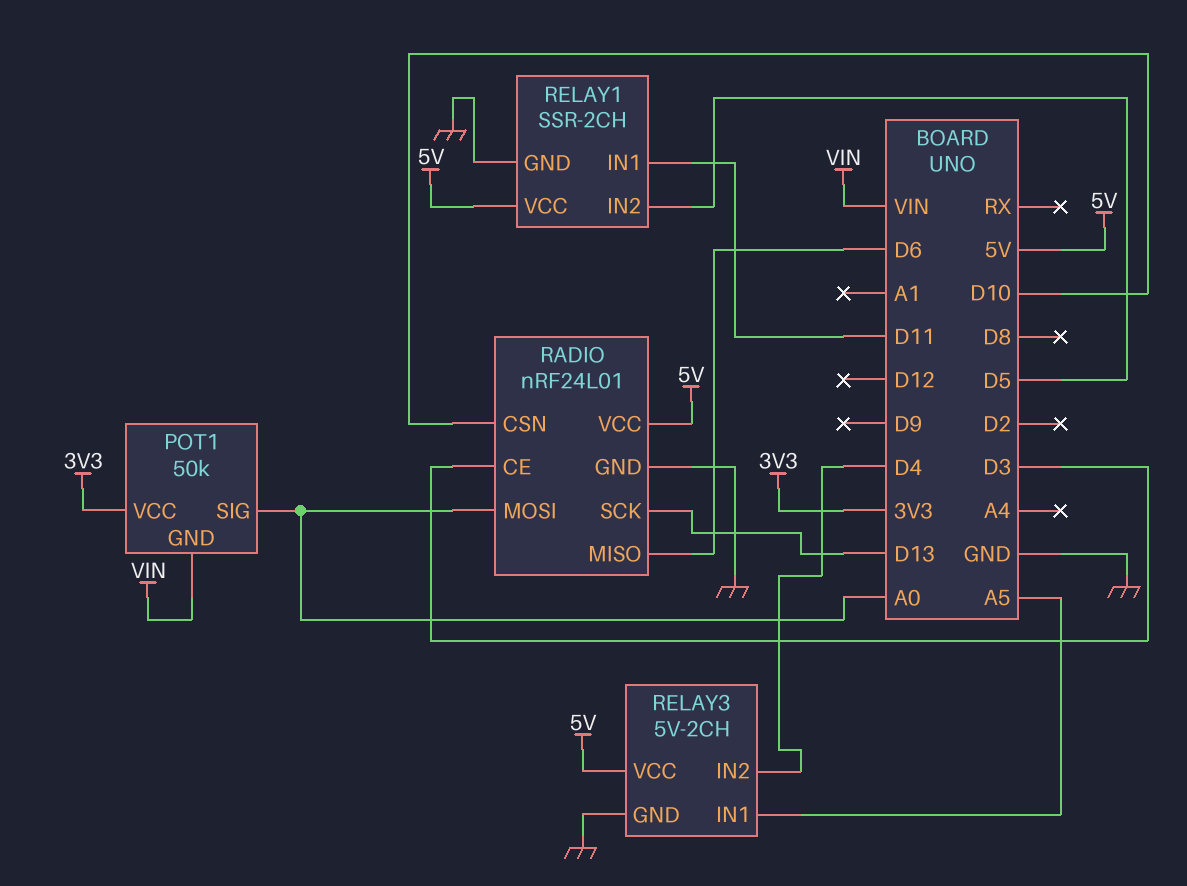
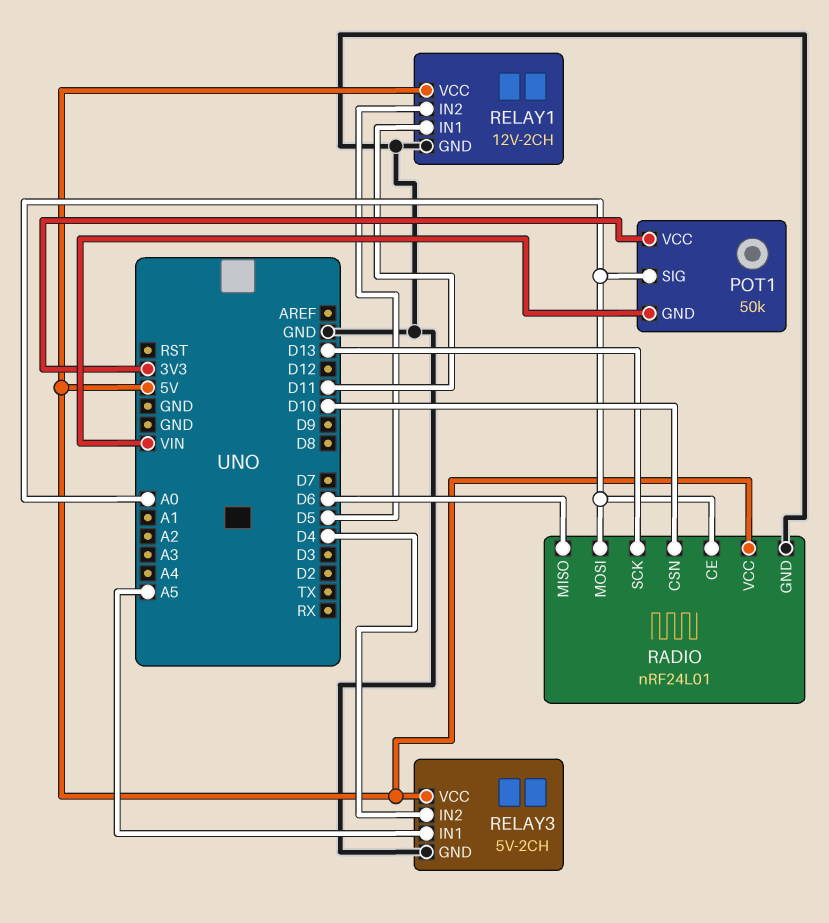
RADIO pin CE: D3 -> A0
RELAY1: SSR-2CH -> 12V-2CH

